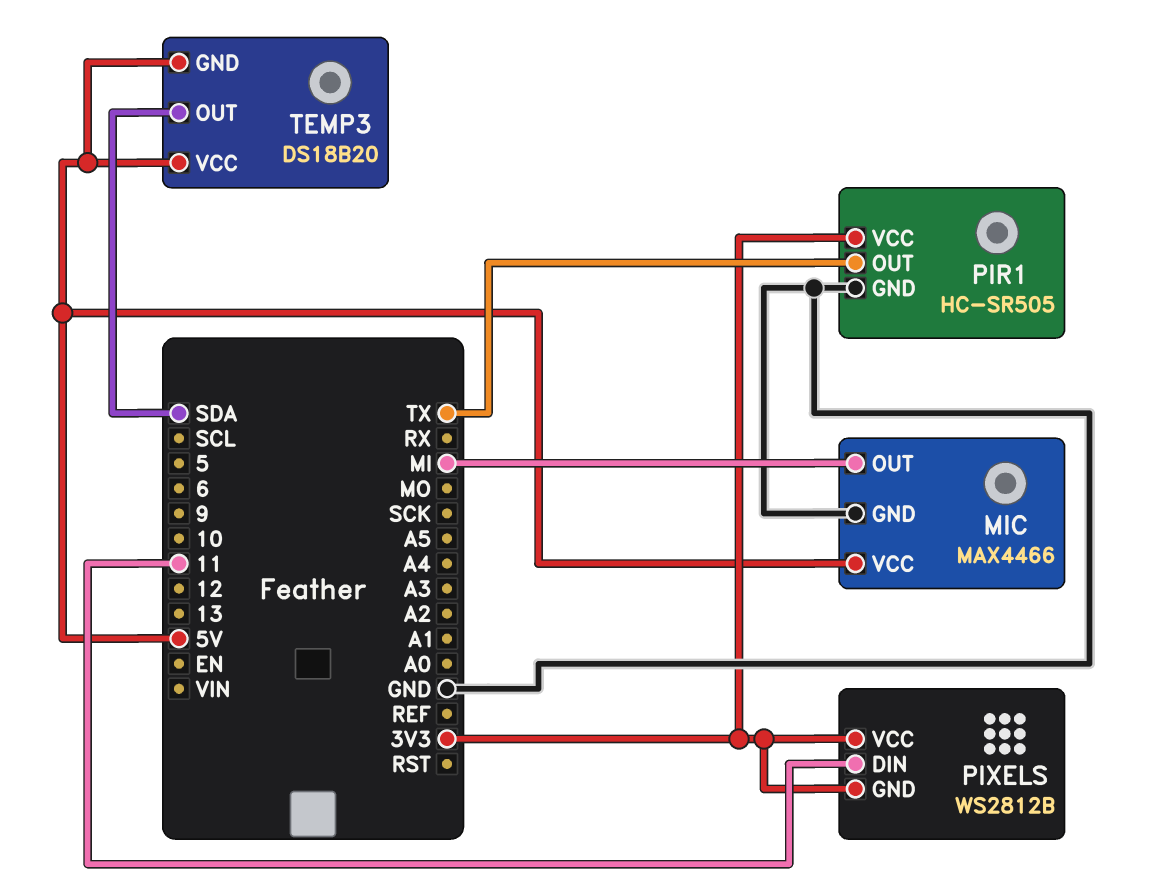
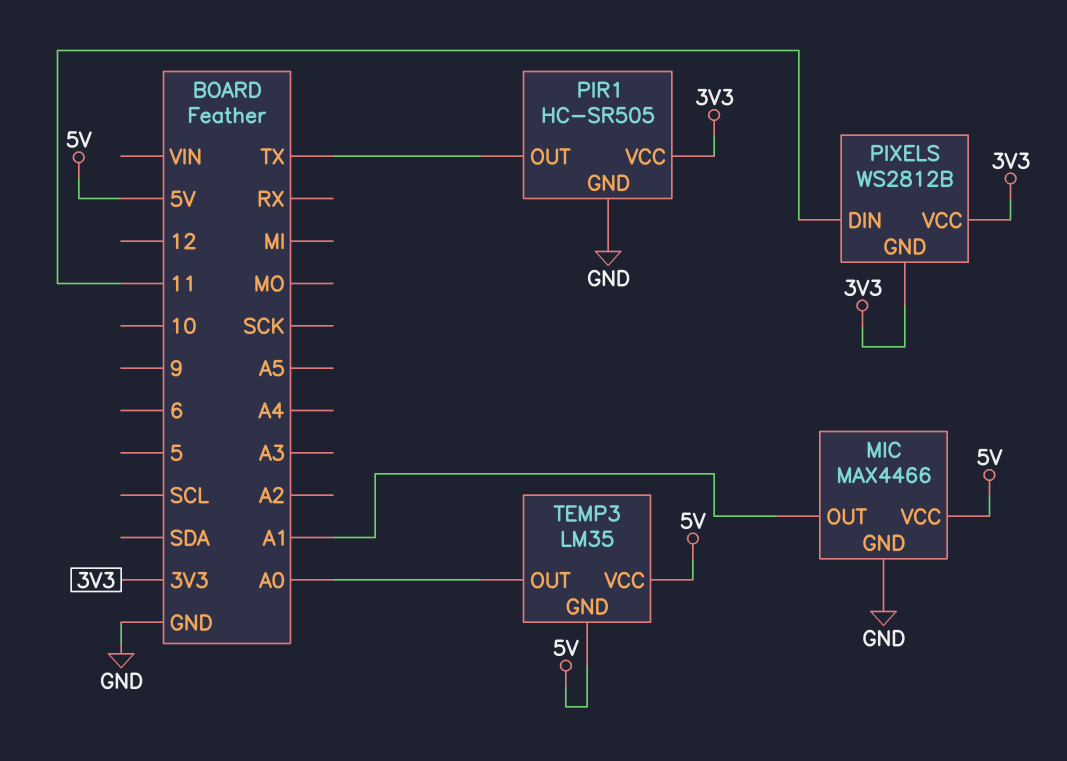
MIC pin OUT: MI -> A1
TEMP3: DS18B20 -> LM35
TEMP3 pin OUT: SDA -> A0

